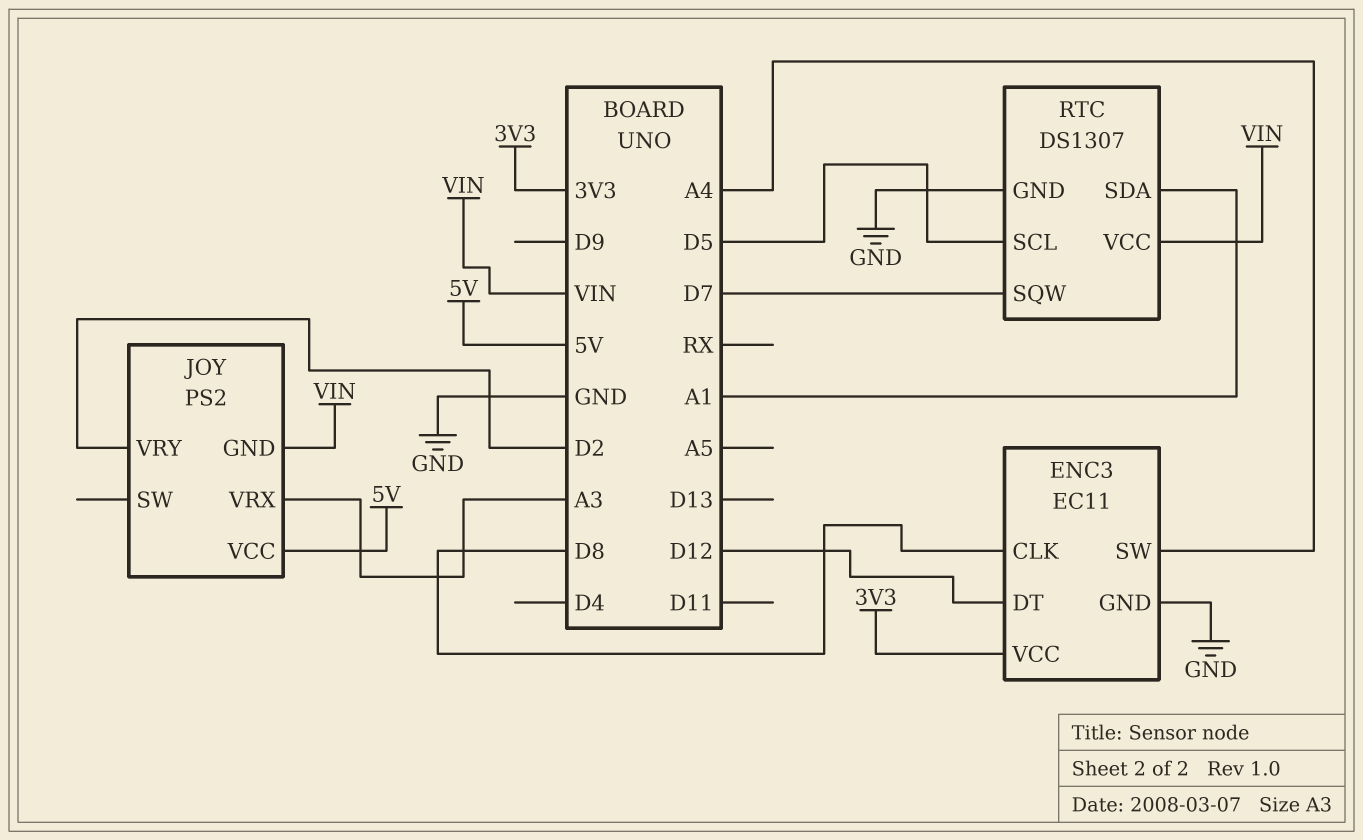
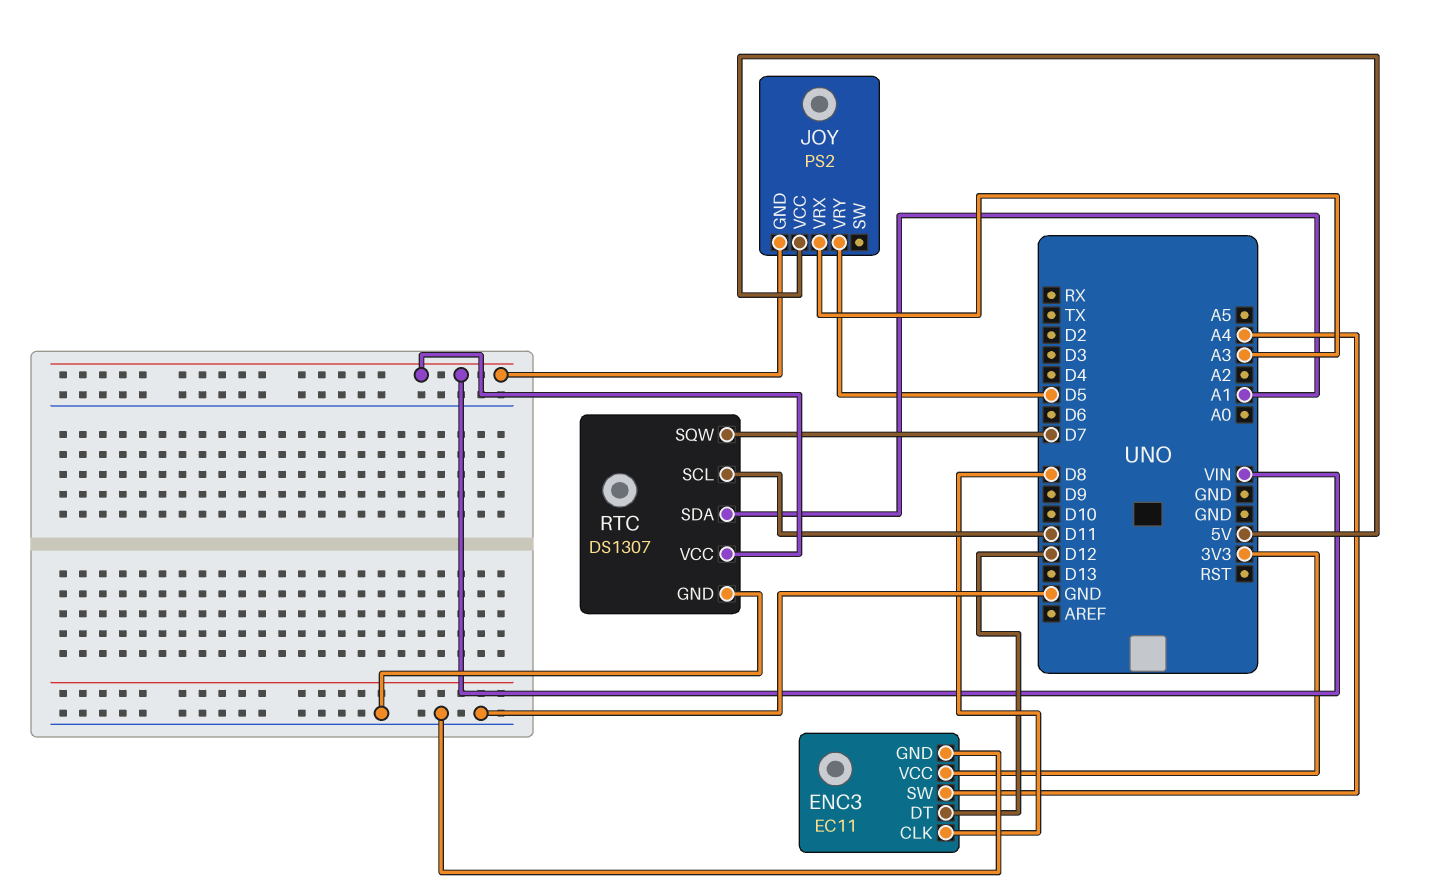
JOY pin VRY: D2 -> D5
RTC pin SCL: D5 -> D11

